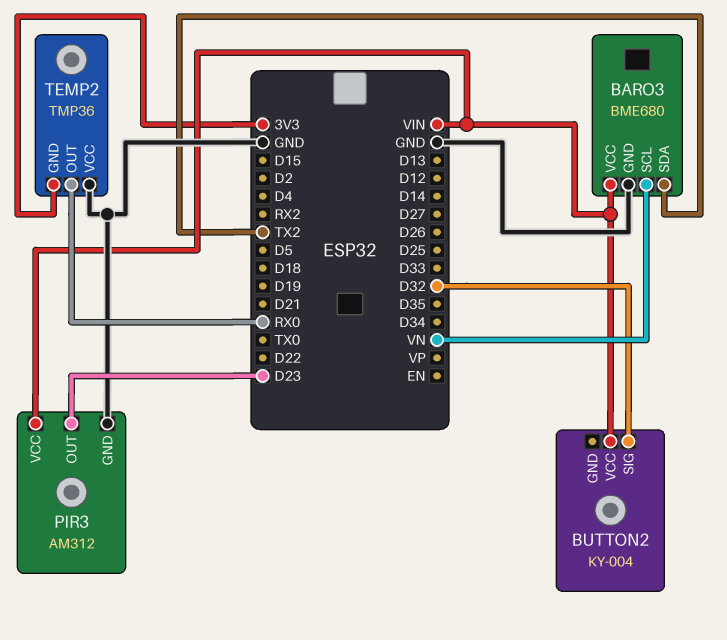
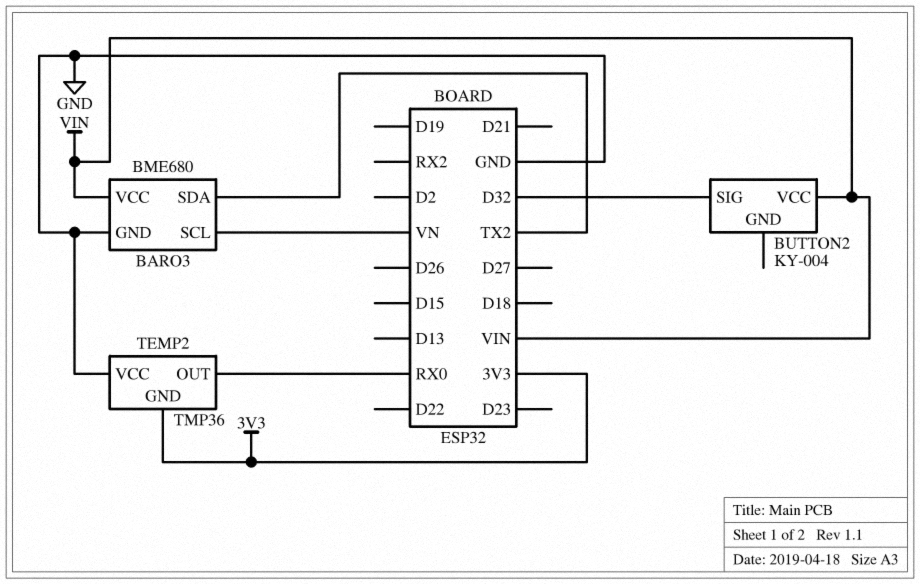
PIR3: AM312 -> none
PIR3 pin GND: GND -> none
PIR3 pin OUT: D23 -> none
PIR3 pin VCC: VIN -> none

